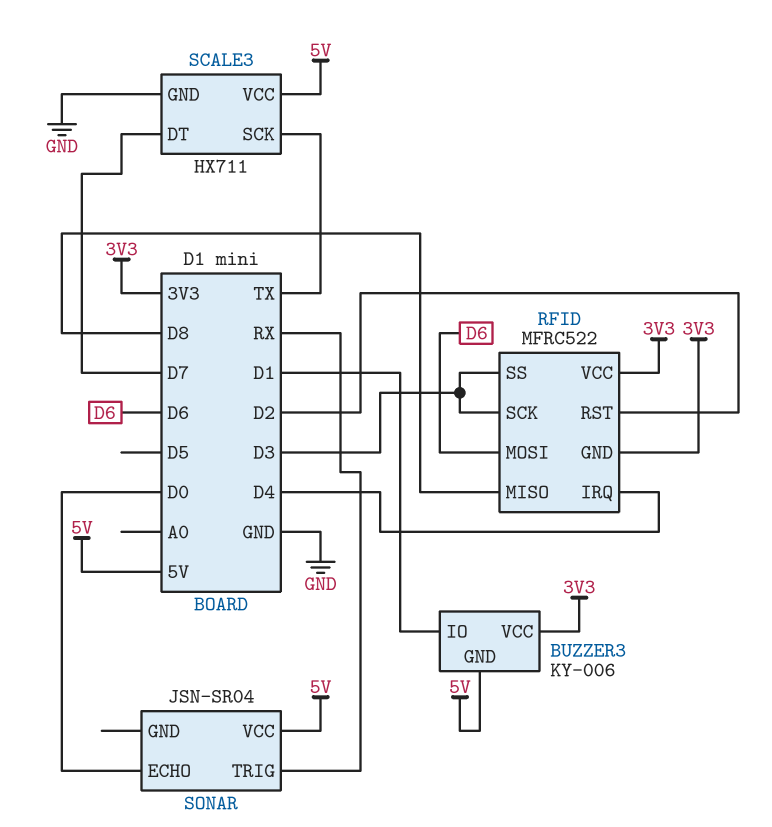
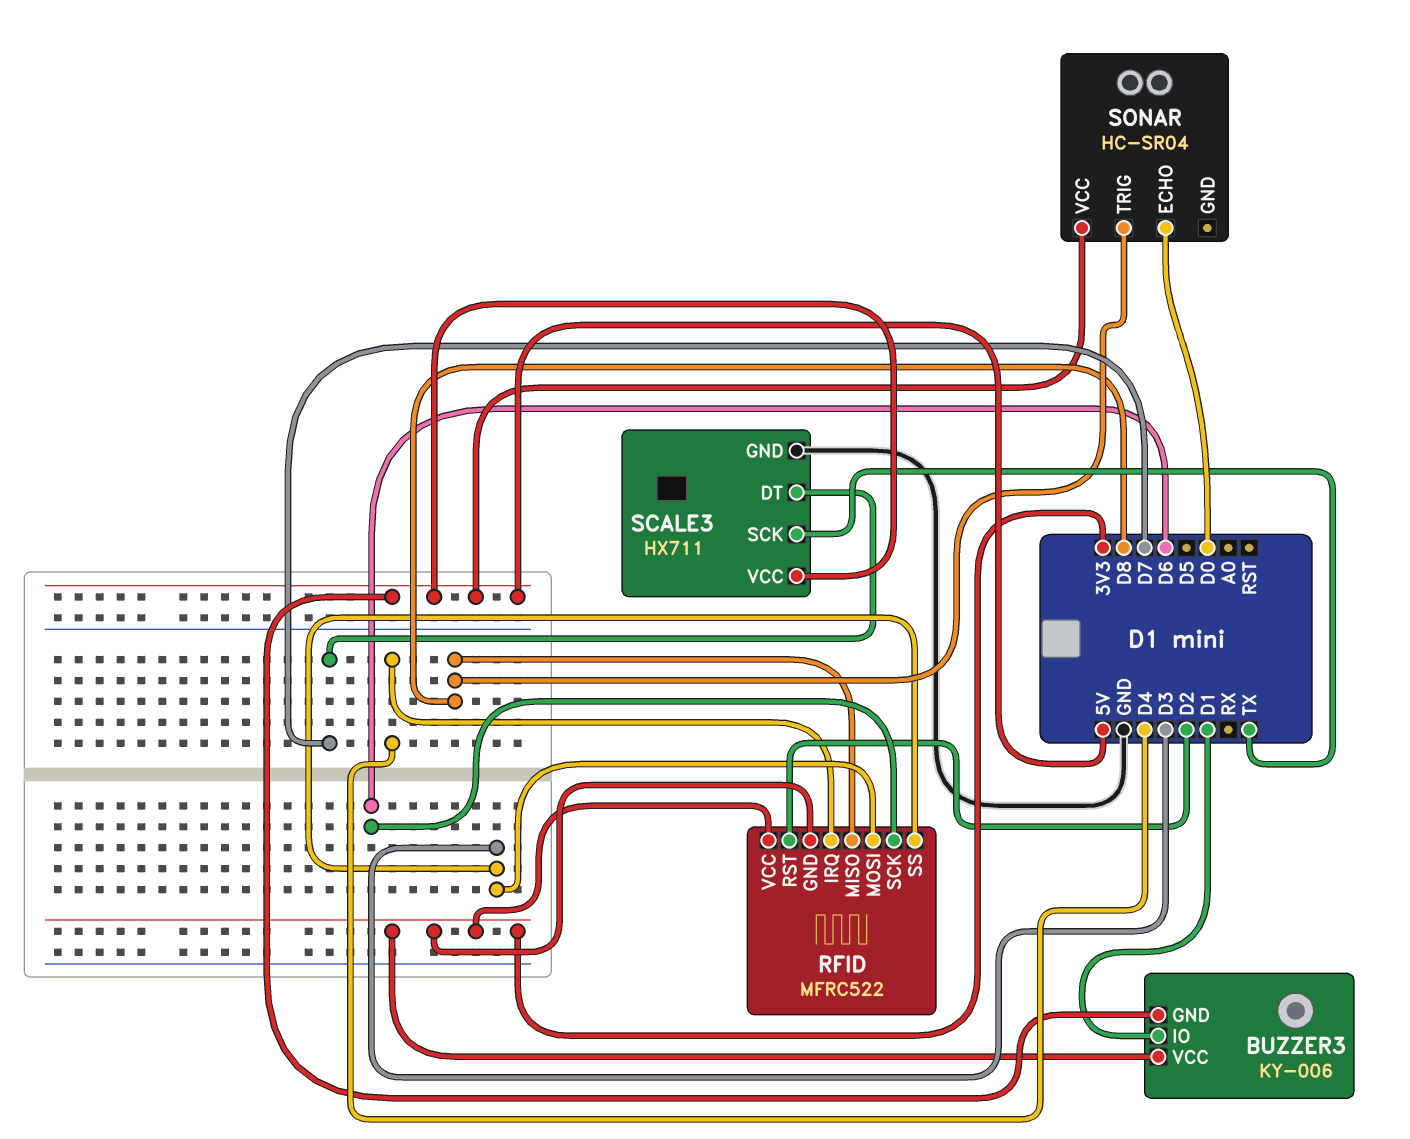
RFID pin MOSI: D6 -> D3
RFID pin SCK: D3 -> D6
SONAR: JSN-SR04 -> HC-SR04
SONAR pin TRIG: RX -> D8

